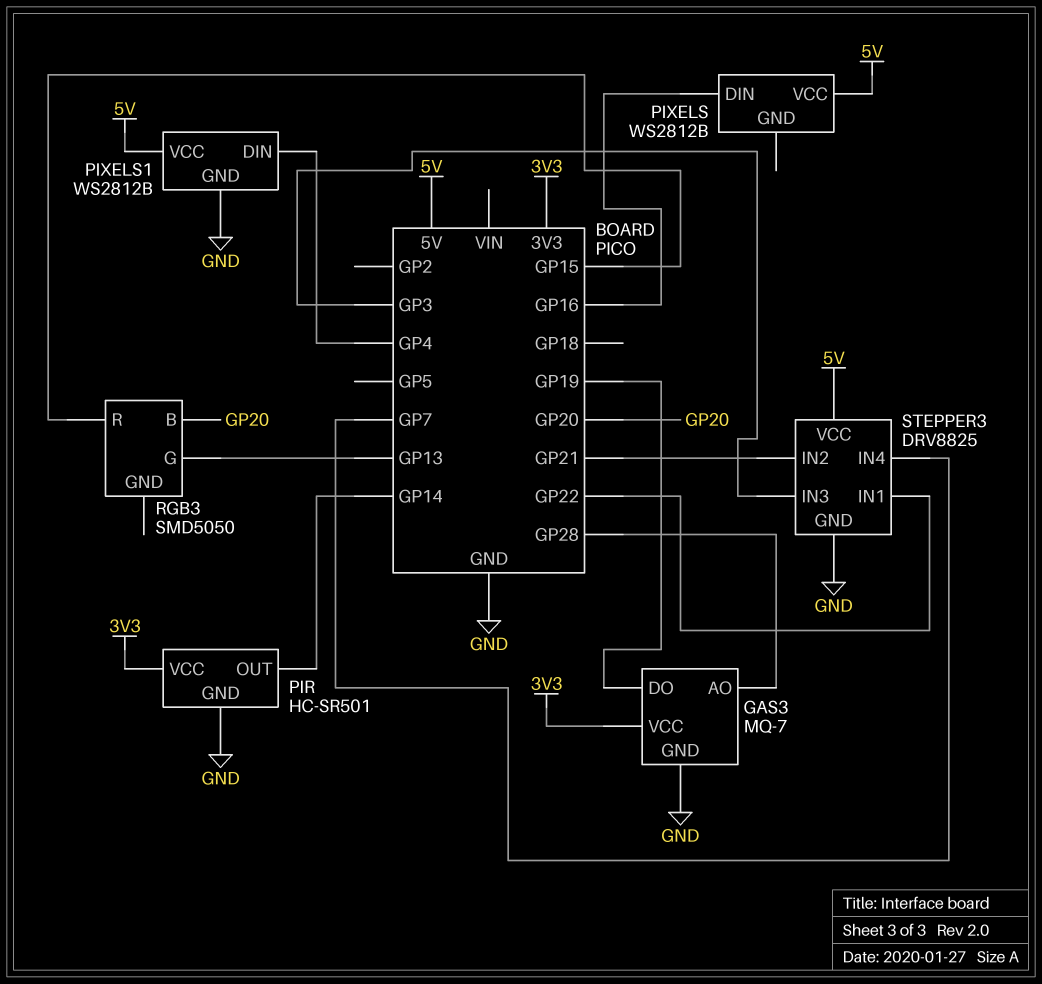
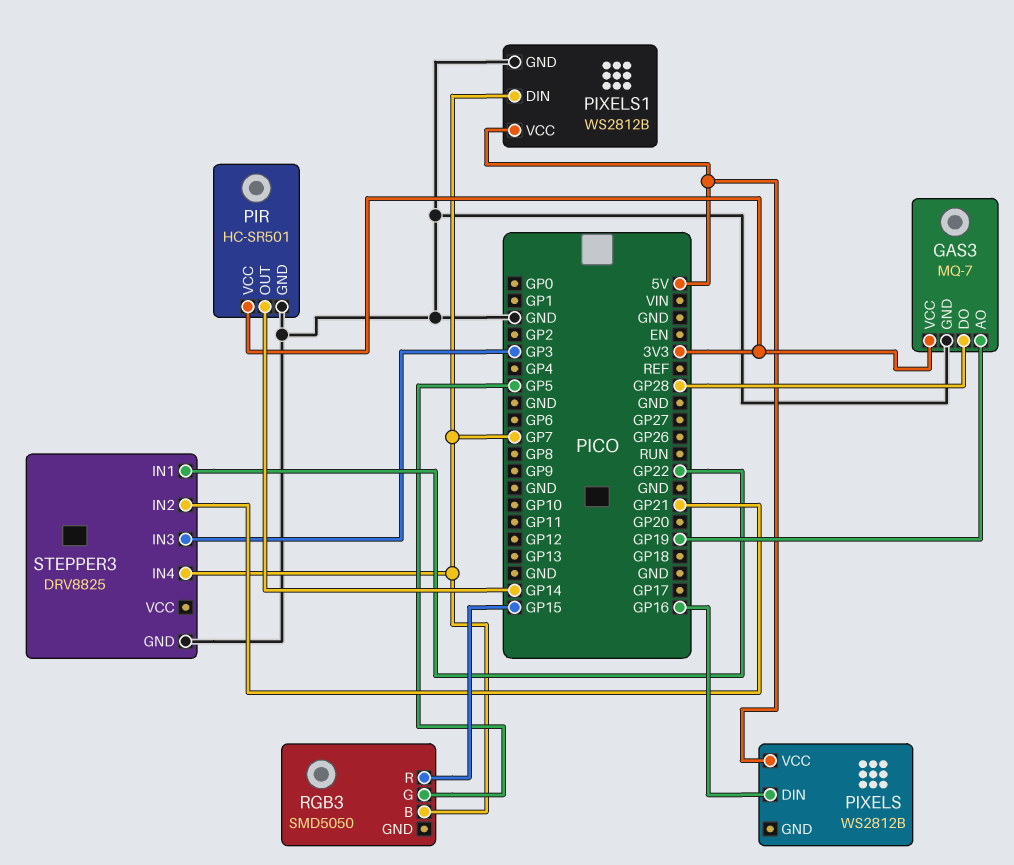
GAS3 pin AO: GP28 -> GP19
GAS3 pin DO: GP19 -> GP28
PIXELS1 pin DIN: GP4 -> GP7
RGB3 pin B: GP20 -> GP7
RGB3 pin G: GP13 -> GP5
STEPPER3 pin VCC: 5V -> none

